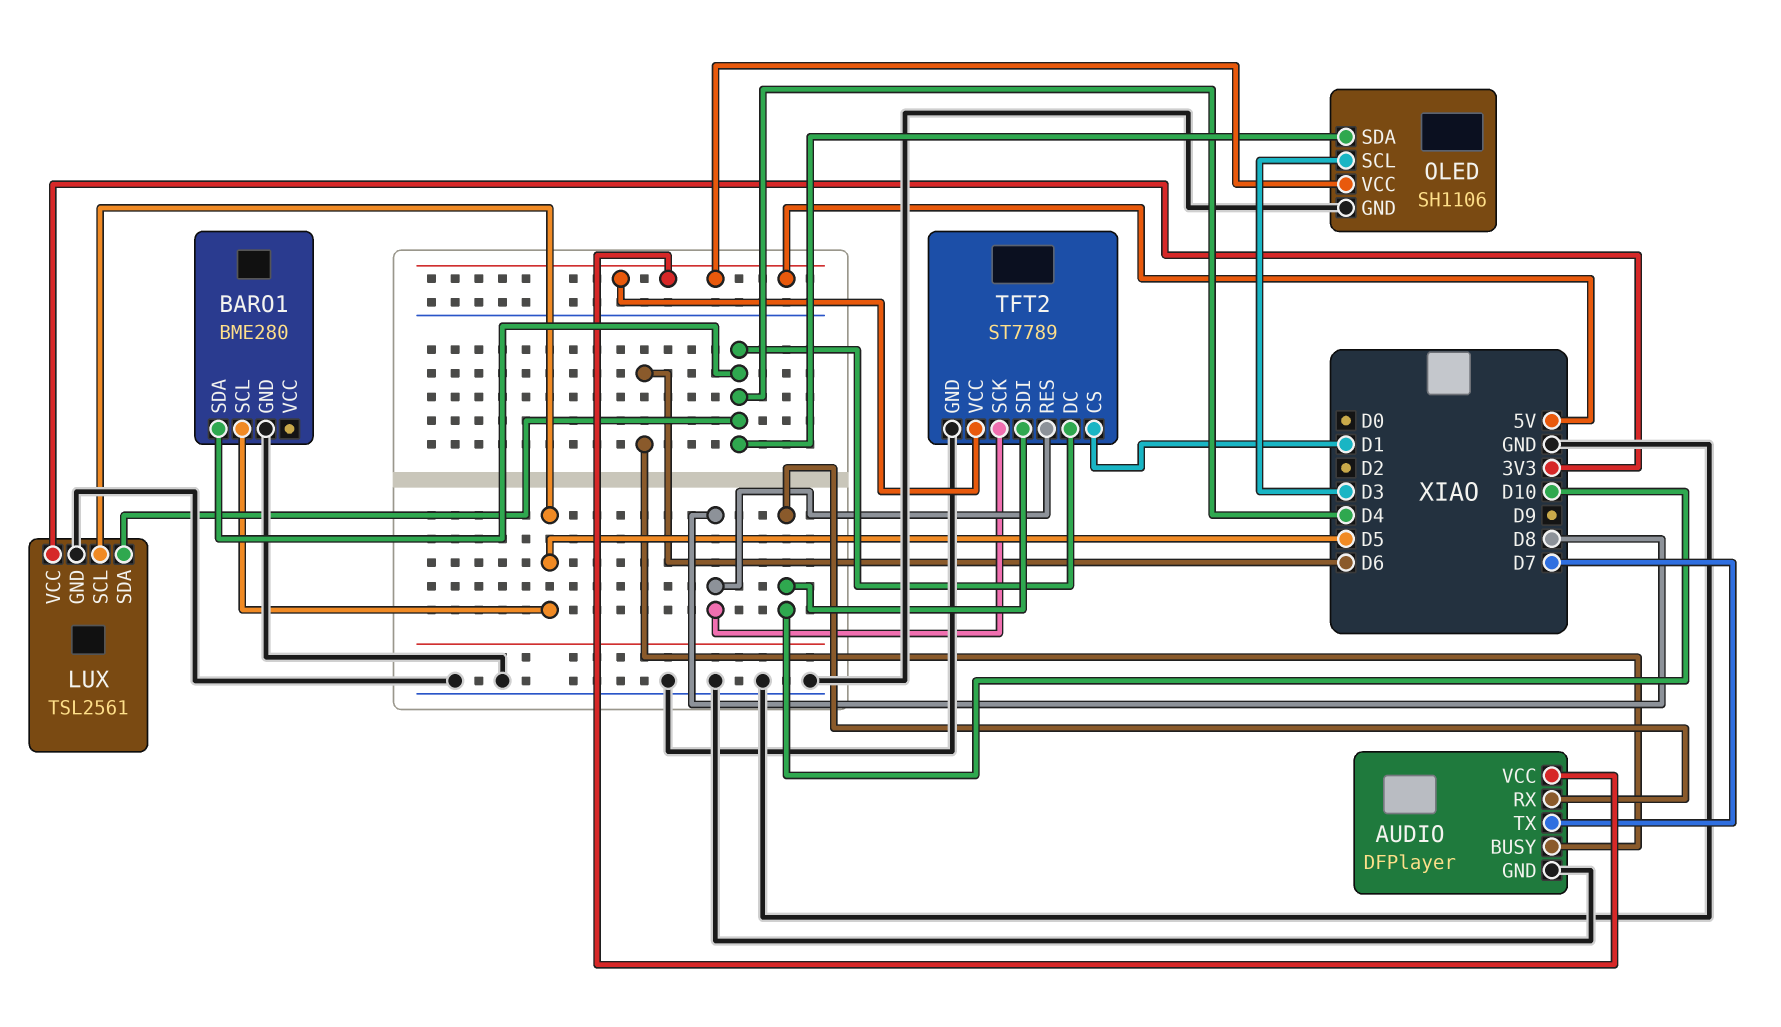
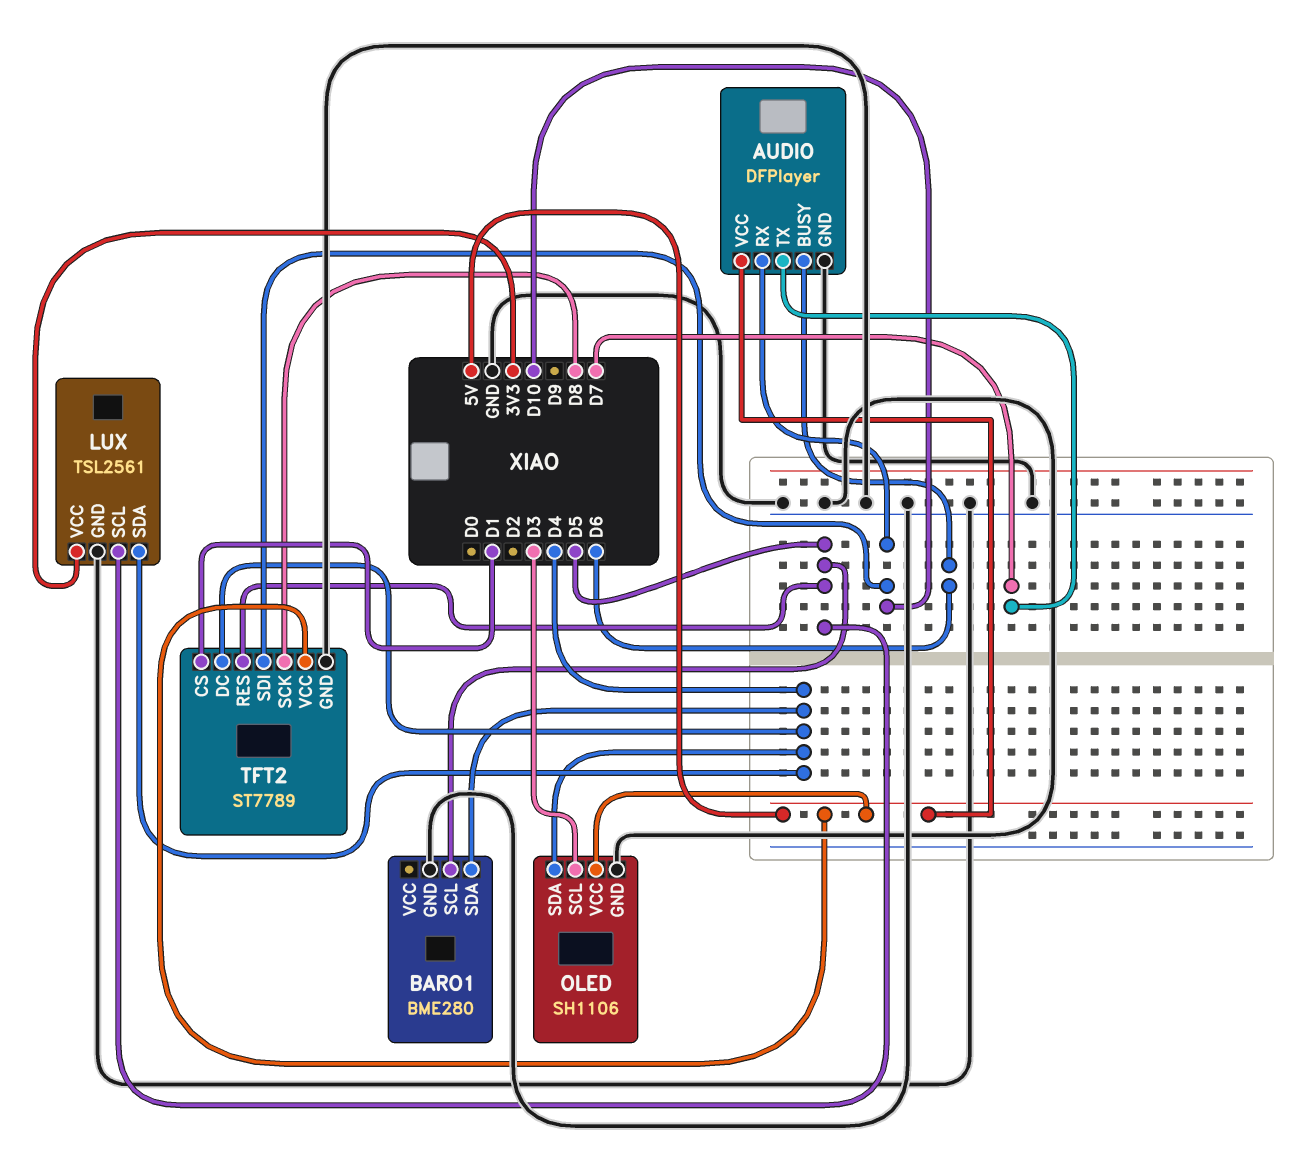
TFT2 pin RES: D8 -> D5

